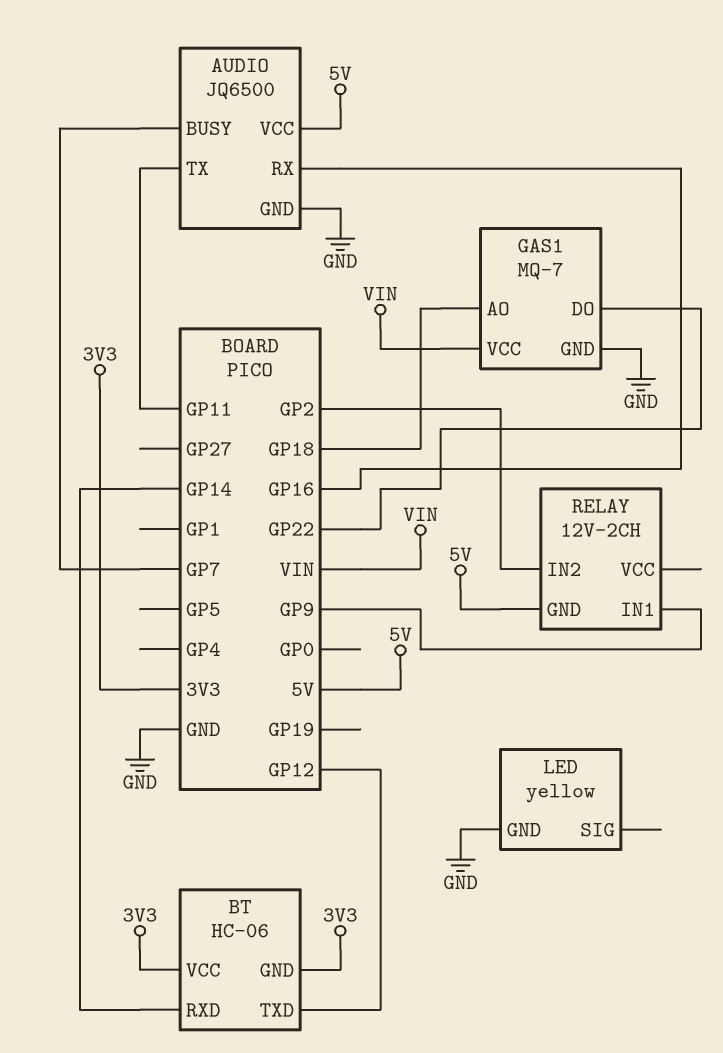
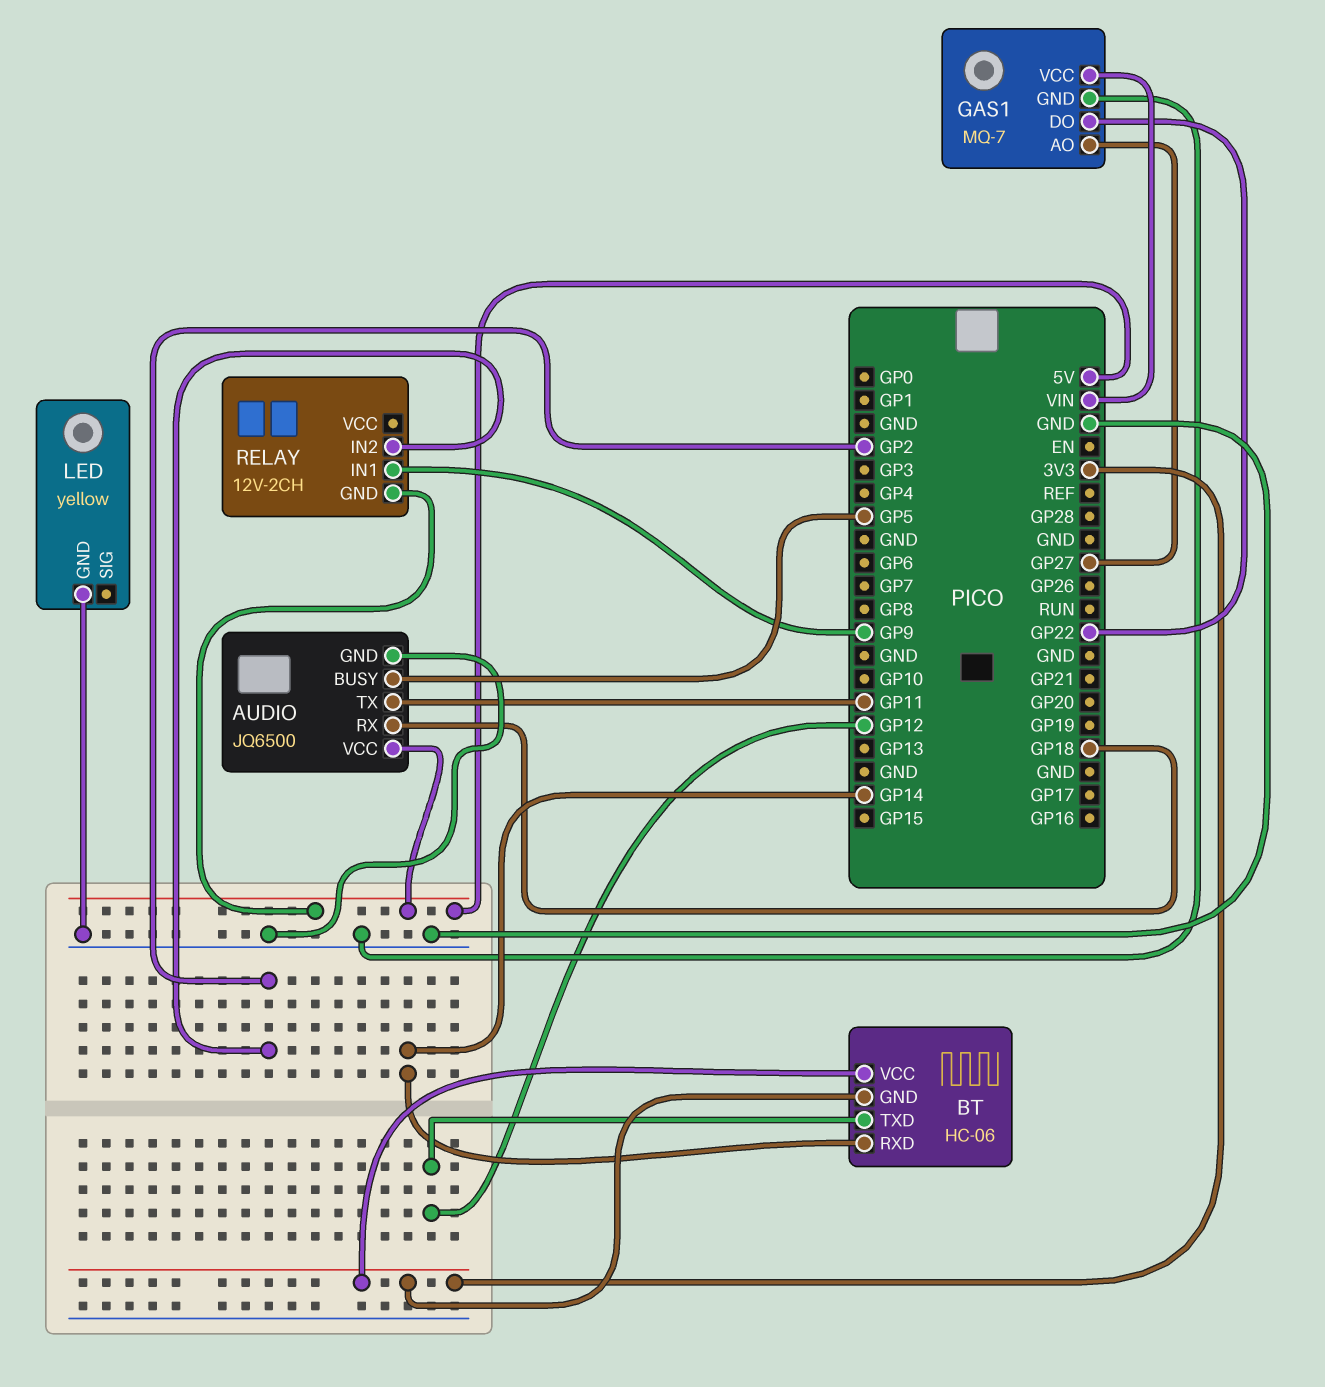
AUDIO pin BUSY: GP7 -> GP5
AUDIO pin RX: GP16 -> GP18
GAS1 pin AO: GP18 -> GP27

